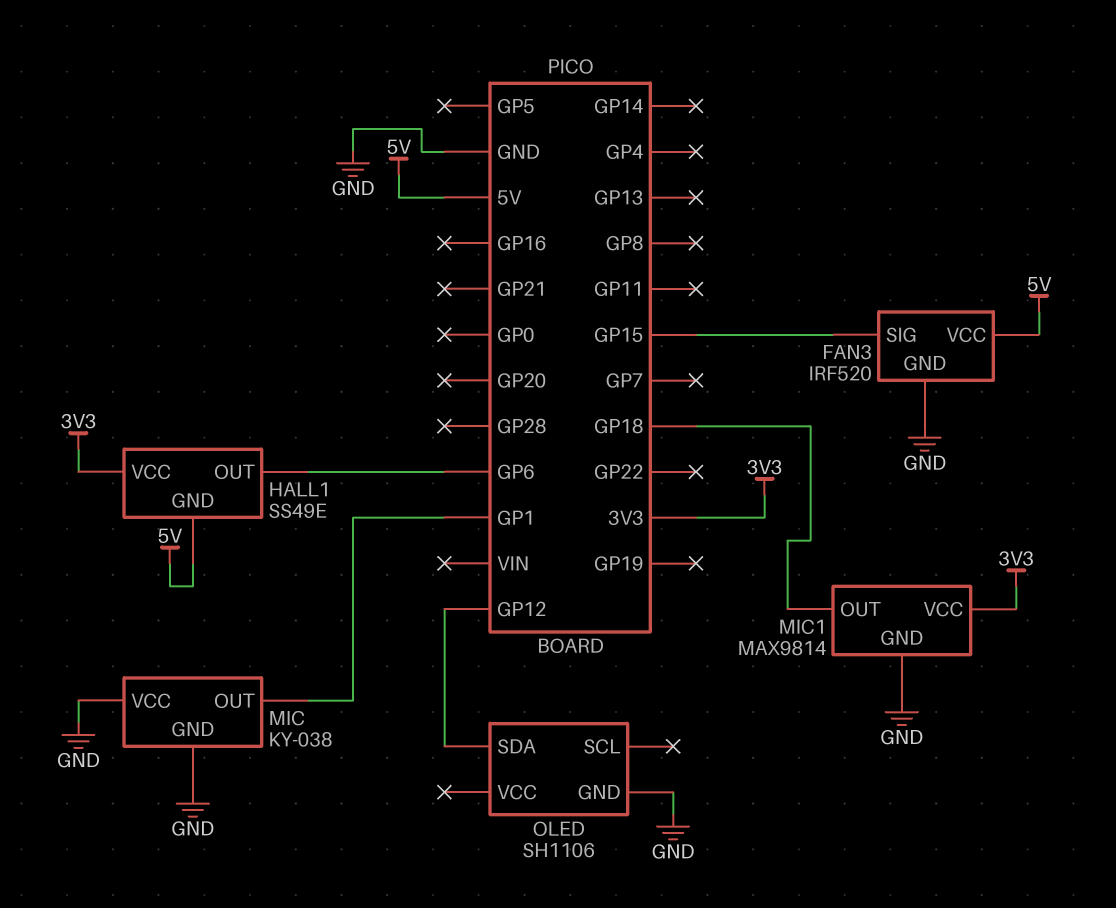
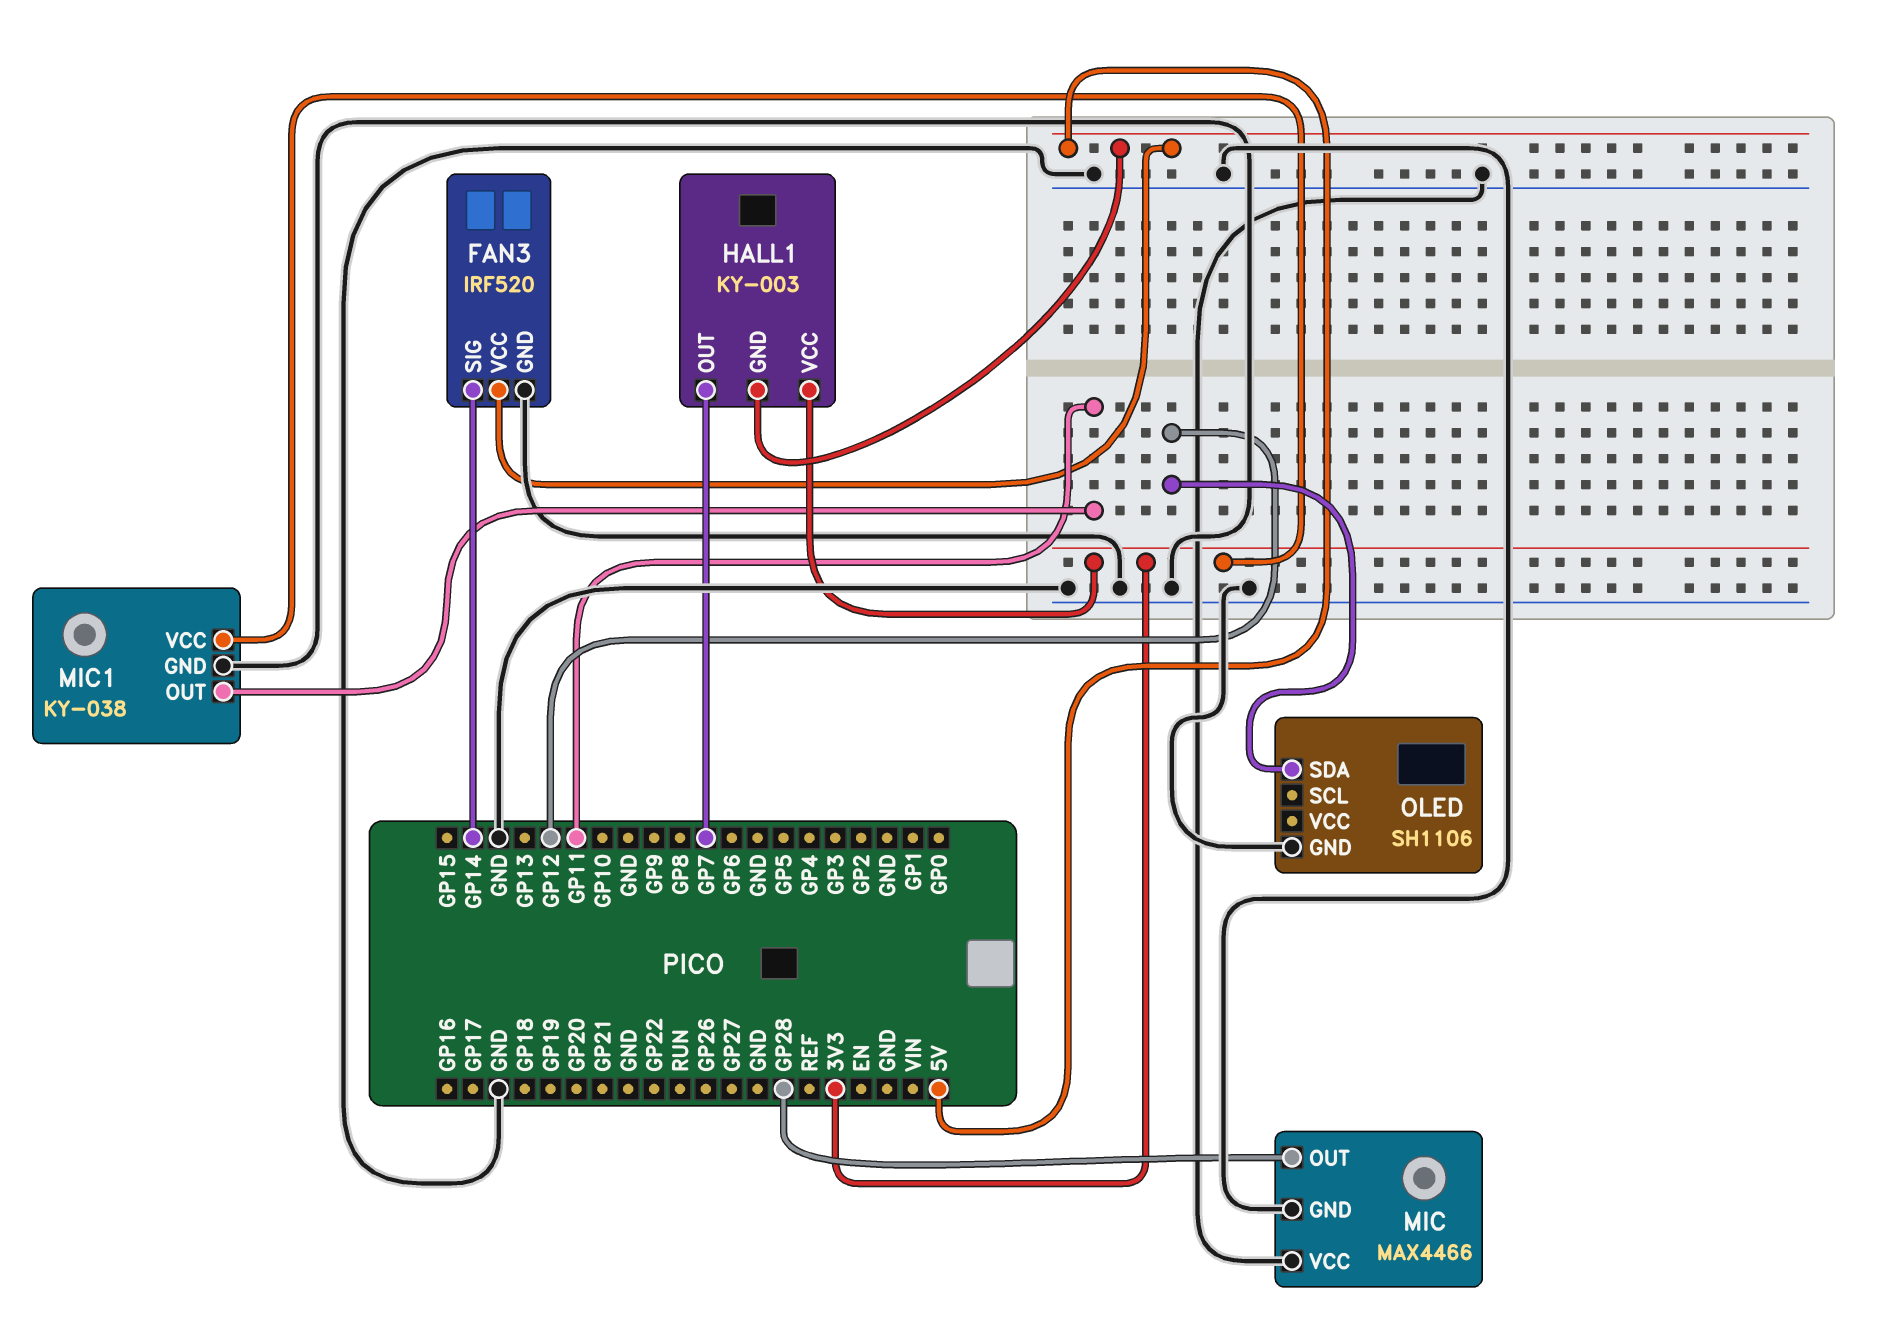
FAN3 pin SIG: GP15 -> GP14
HALL1: SS49E -> KY-003
HALL1 pin OUT: GP6 -> GP7
MIC: KY-038 -> MAX4466
MIC pin OUT: GP1 -> GP28
MIC1: MAX9814 -> KY-038
MIC1 pin OUT: GP18 -> GP11

